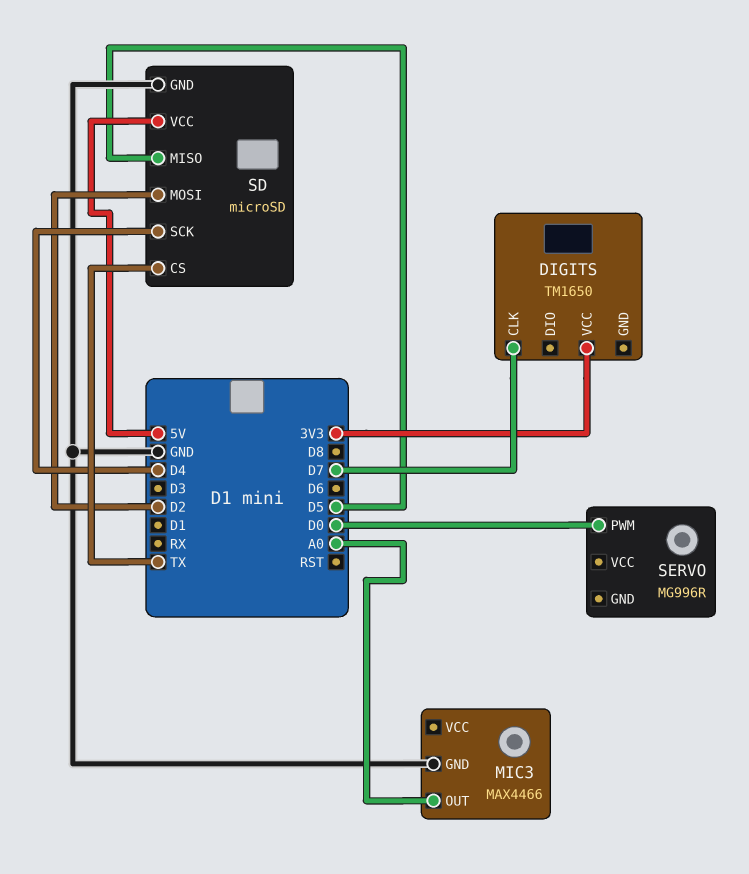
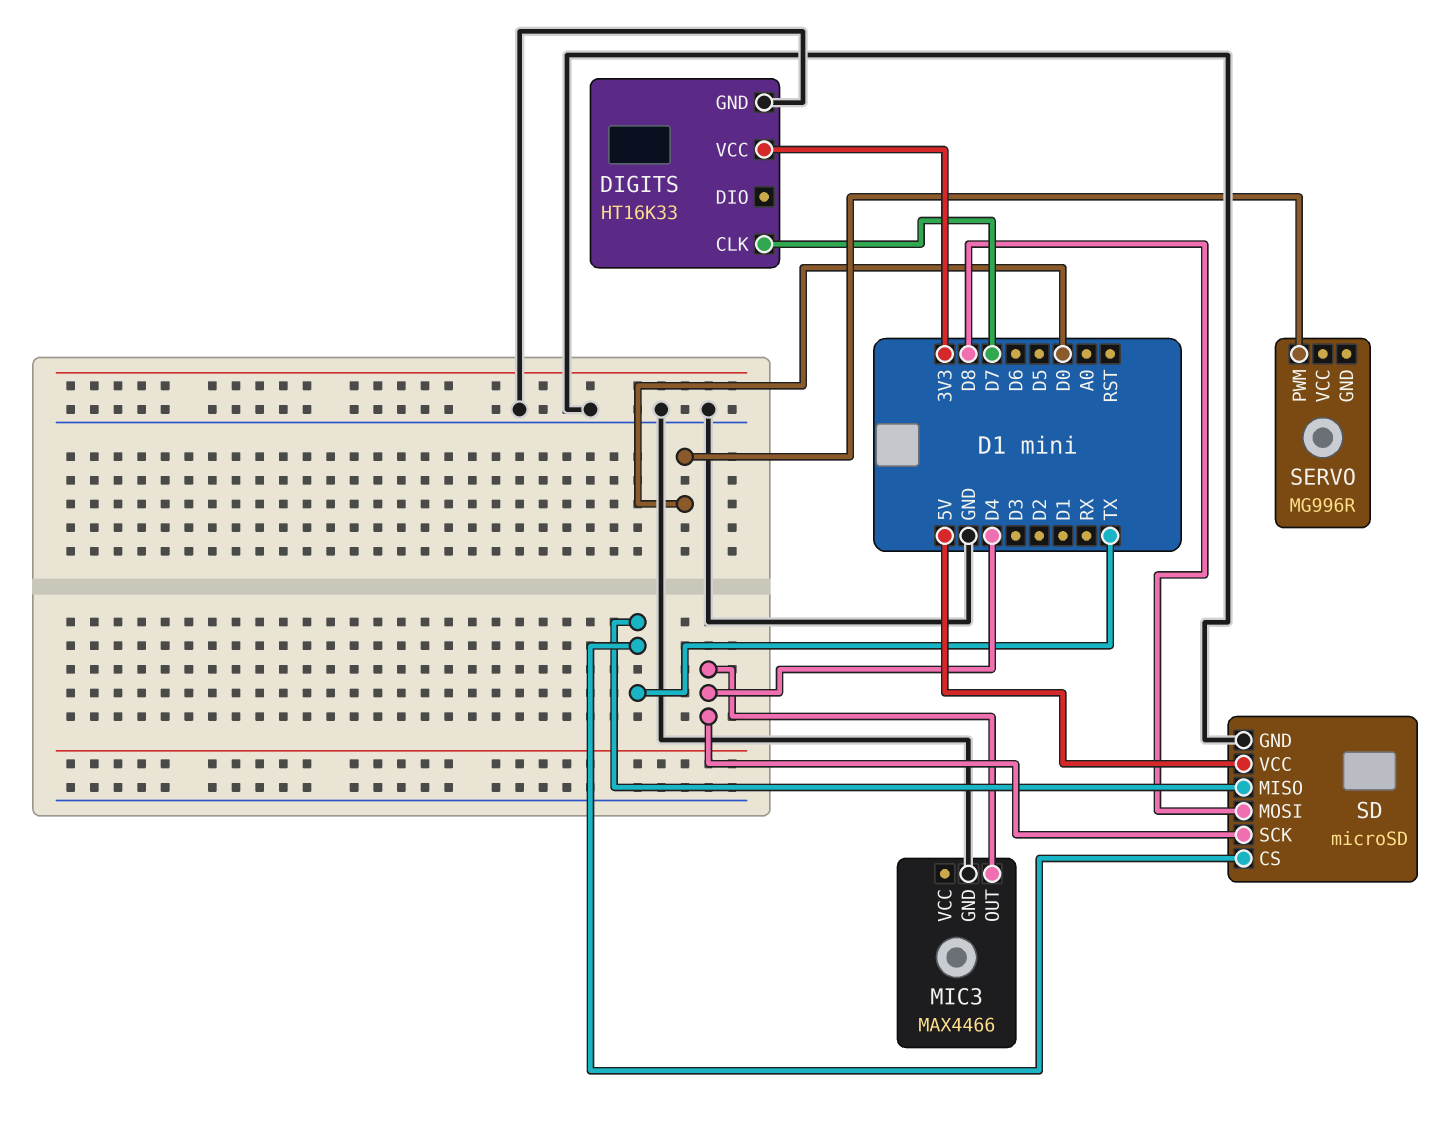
DIGITS: TM1650 -> HT16K33
DIGITS pin GND: none -> GND
MIC3 pin OUT: A0 -> D4
SD pin MISO: D5 -> TX
SD pin MOSI: D2 -> D8

